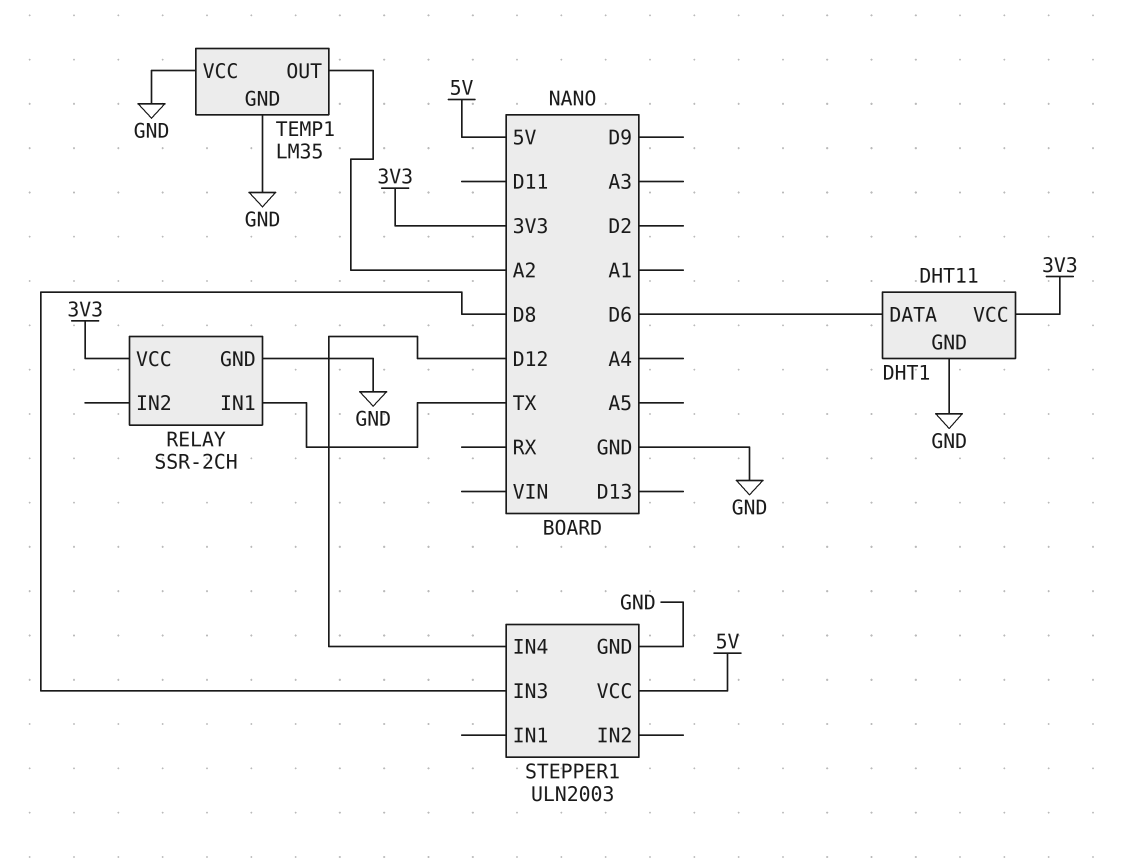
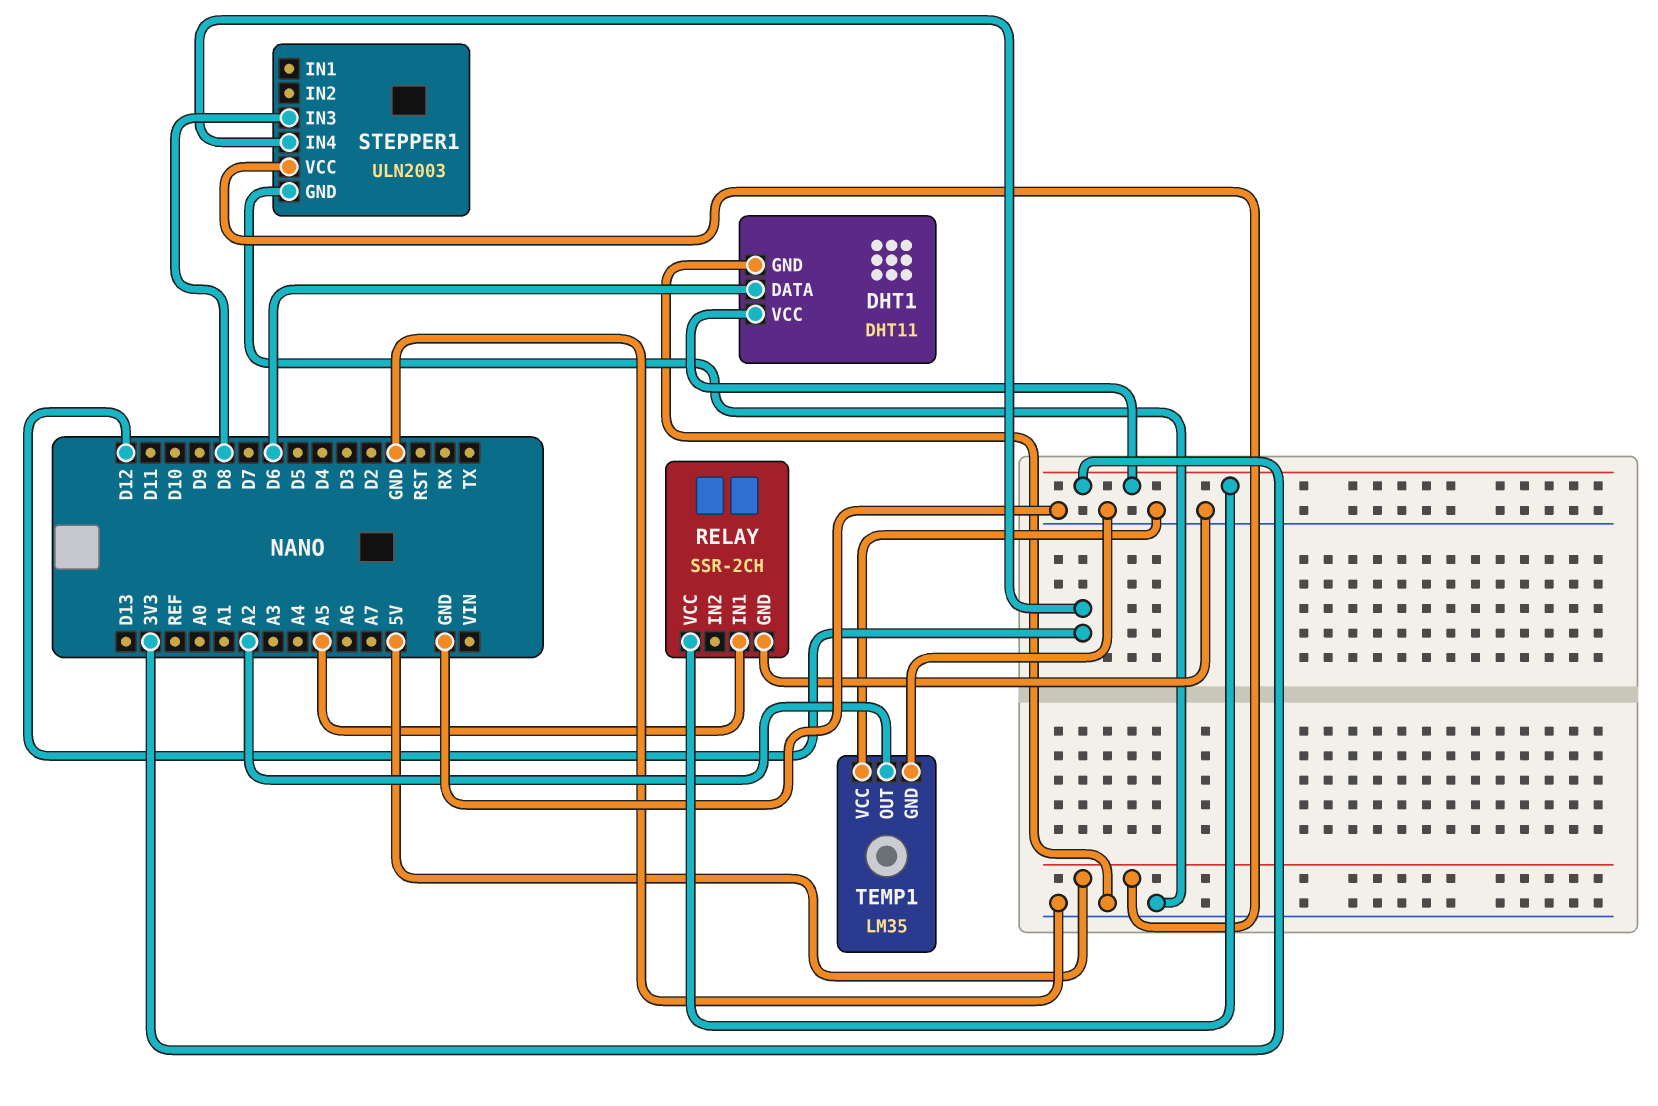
RELAY pin IN1: TX -> A5

